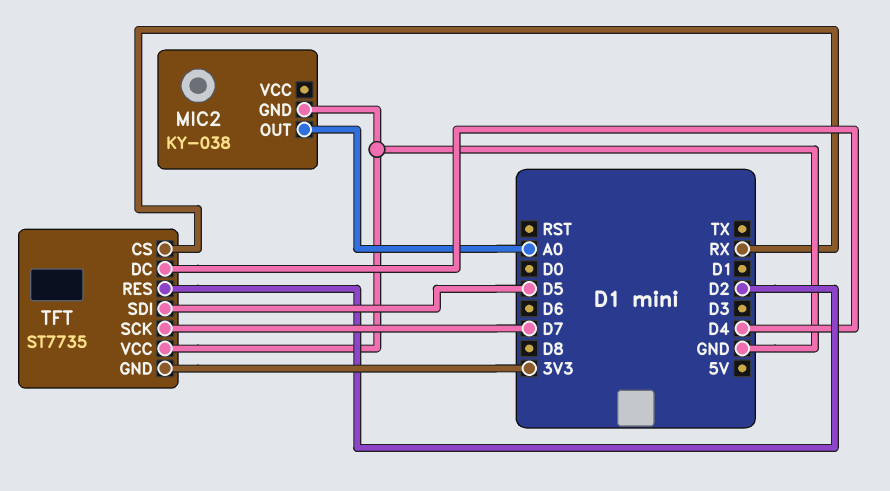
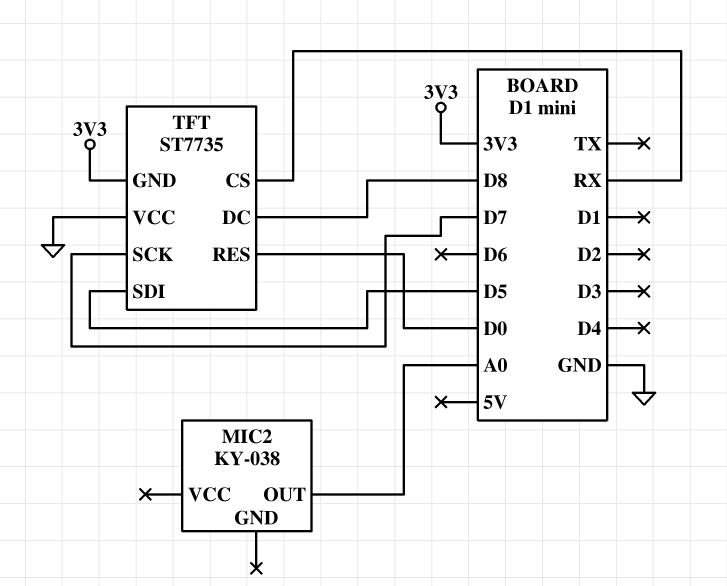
MIC2 pin GND: GND -> none
TFT pin DC: D4 -> D8
TFT pin RES: D2 -> D0

